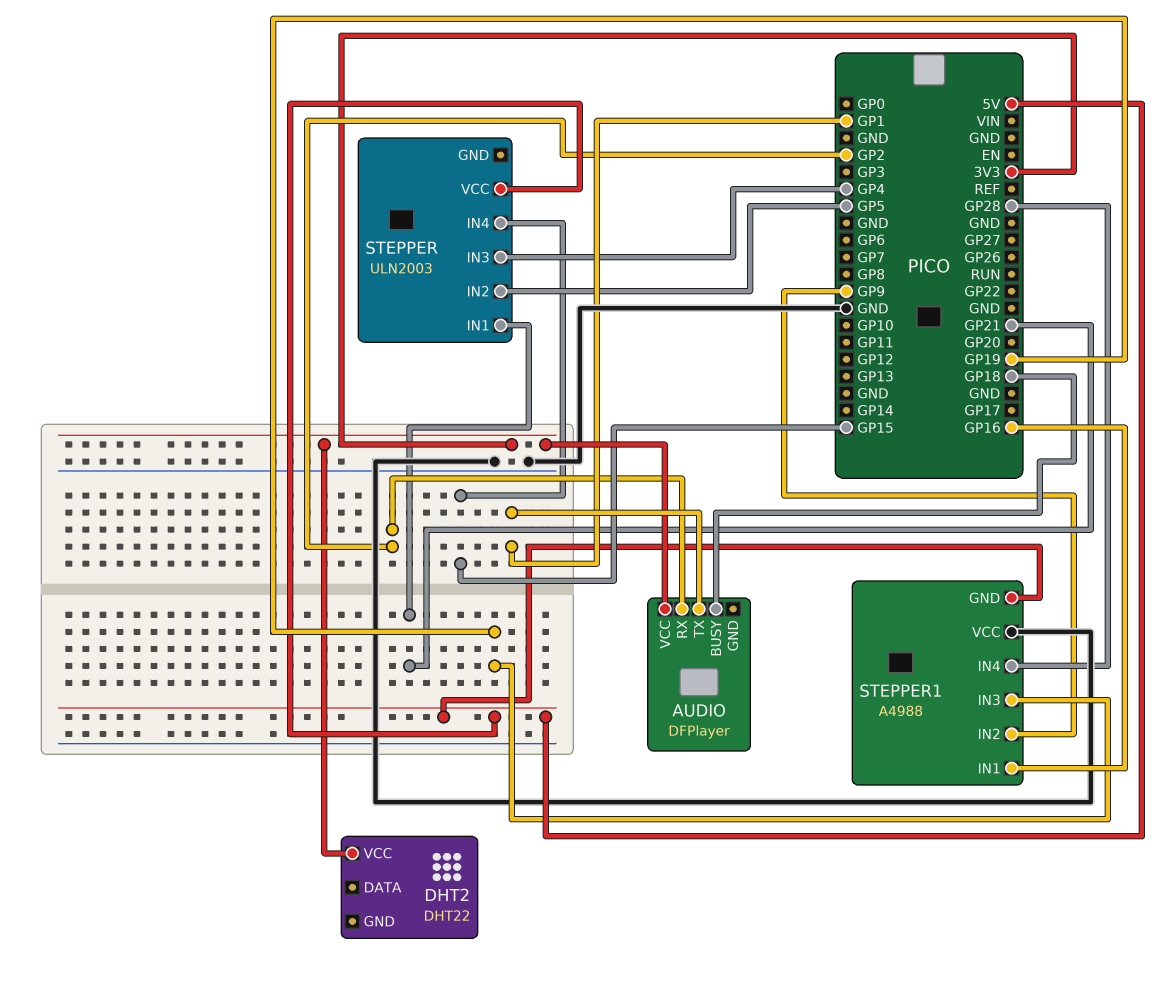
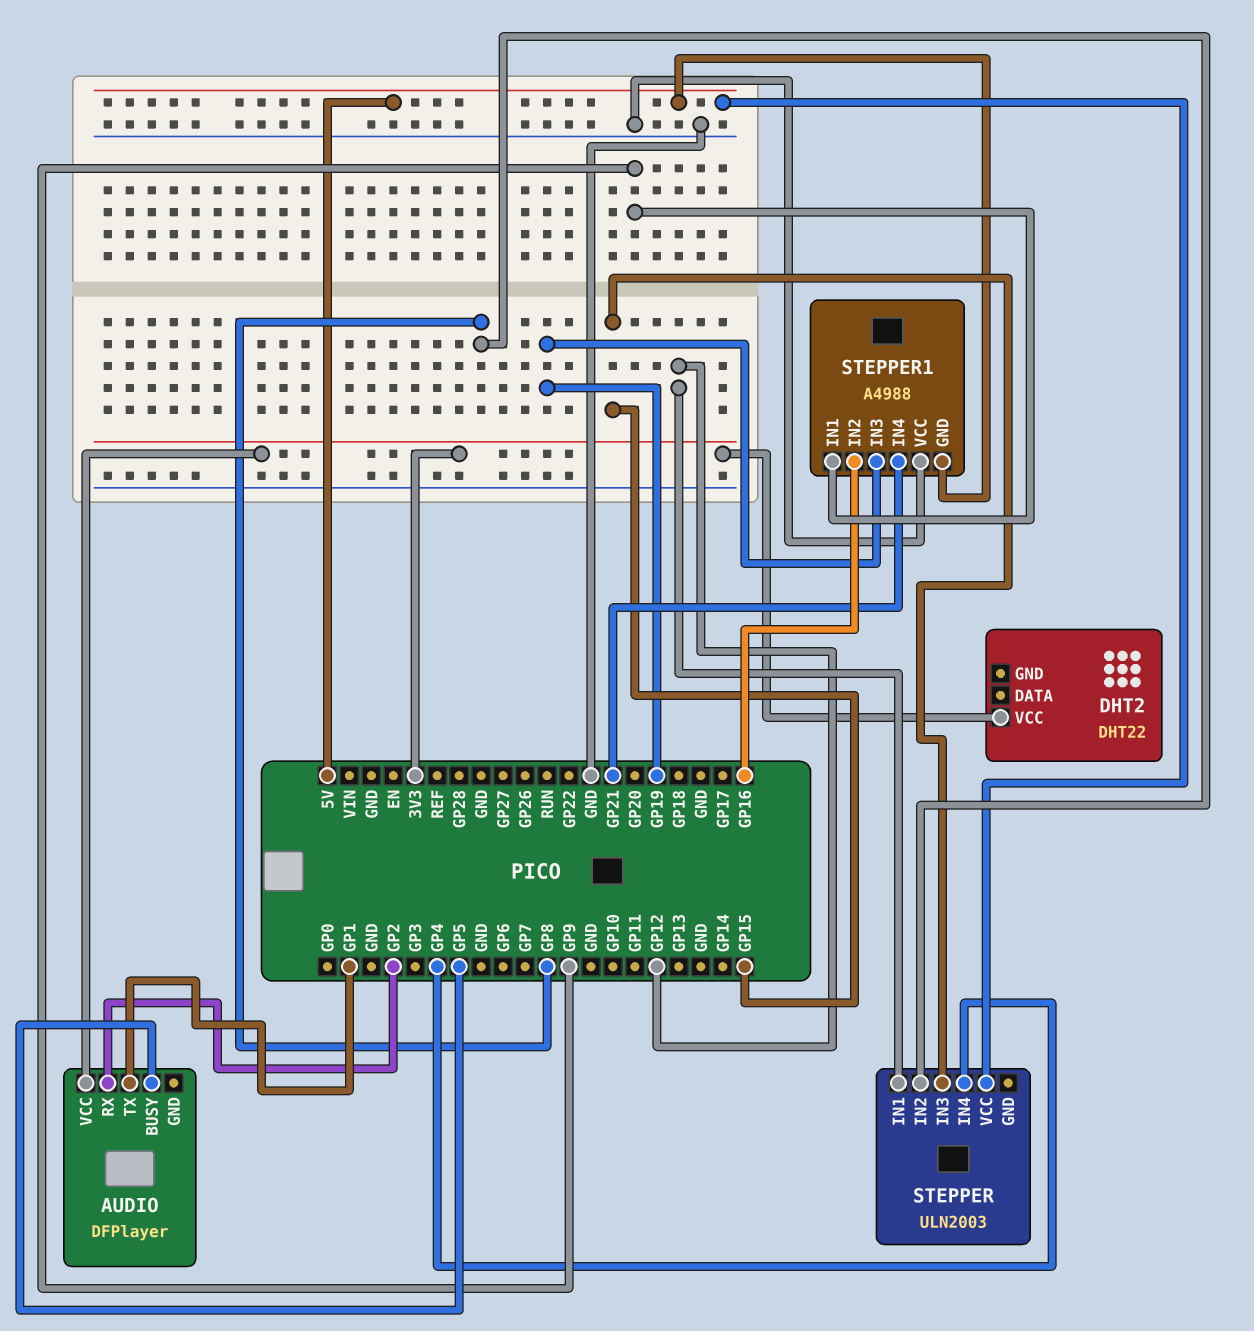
AUDIO pin BUSY: GP18 -> GP5
STEPPER pin IN1: GP21 -> GP12
STEPPER pin IN2: GP5 -> GP8
STEPPER pin IN3: GP4 -> GP15
STEPPER pin IN4: GP15 -> GP4
STEPPER1 pin IN1: GP16 -> GP9
STEPPER1 pin IN2: GP9 -> GP16
STEPPER1 pin IN4: GP28 -> GP21

